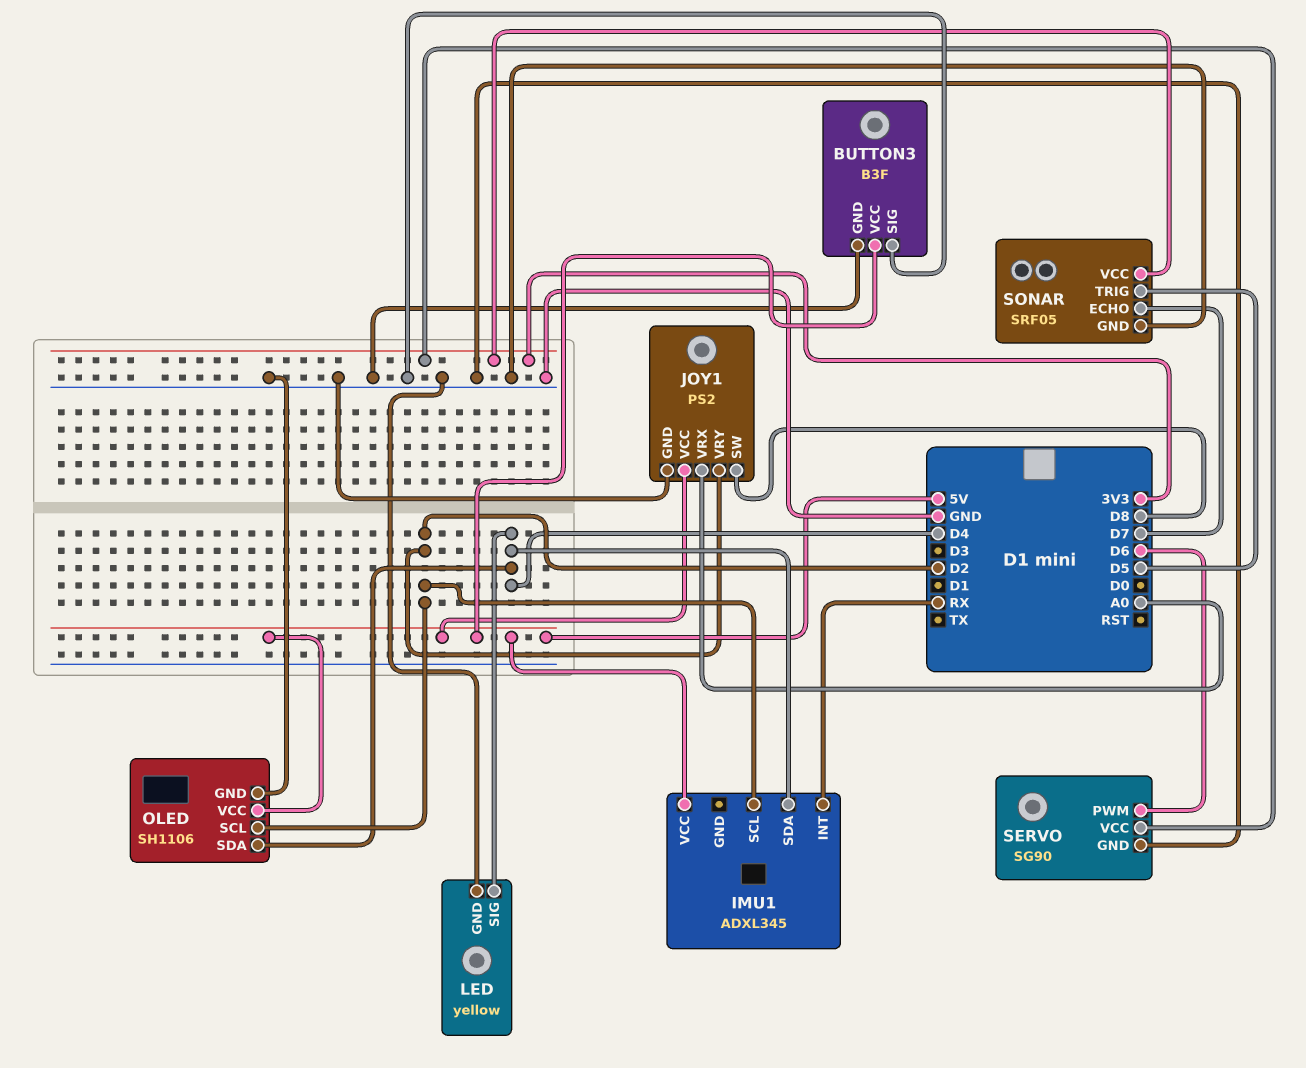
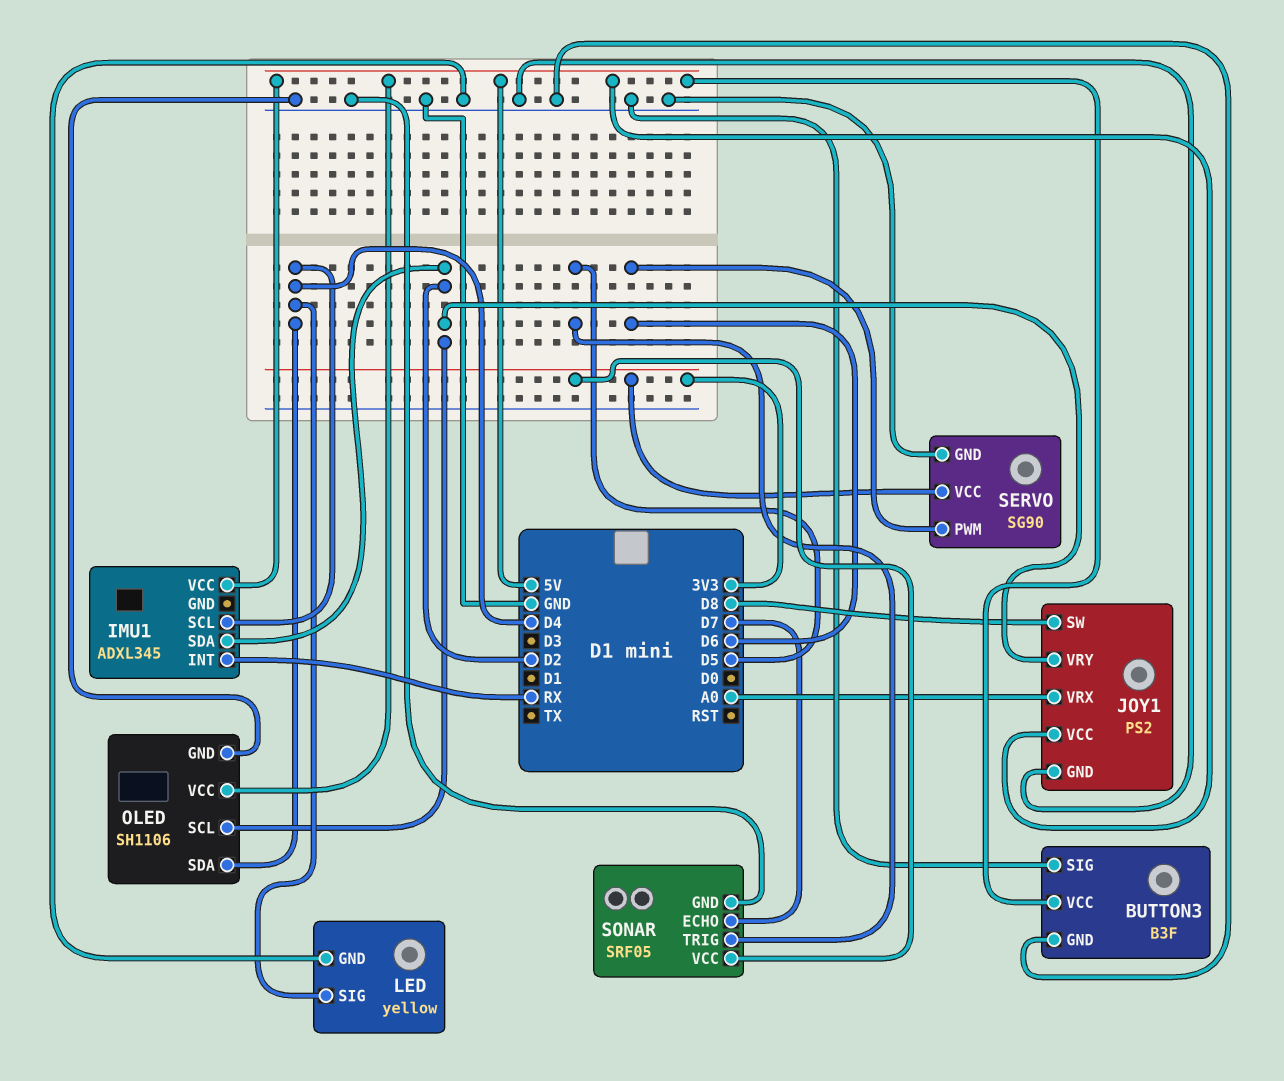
IMU1 pin SCL: D2 -> D4
IMU1 pin SDA: D4 -> D2

